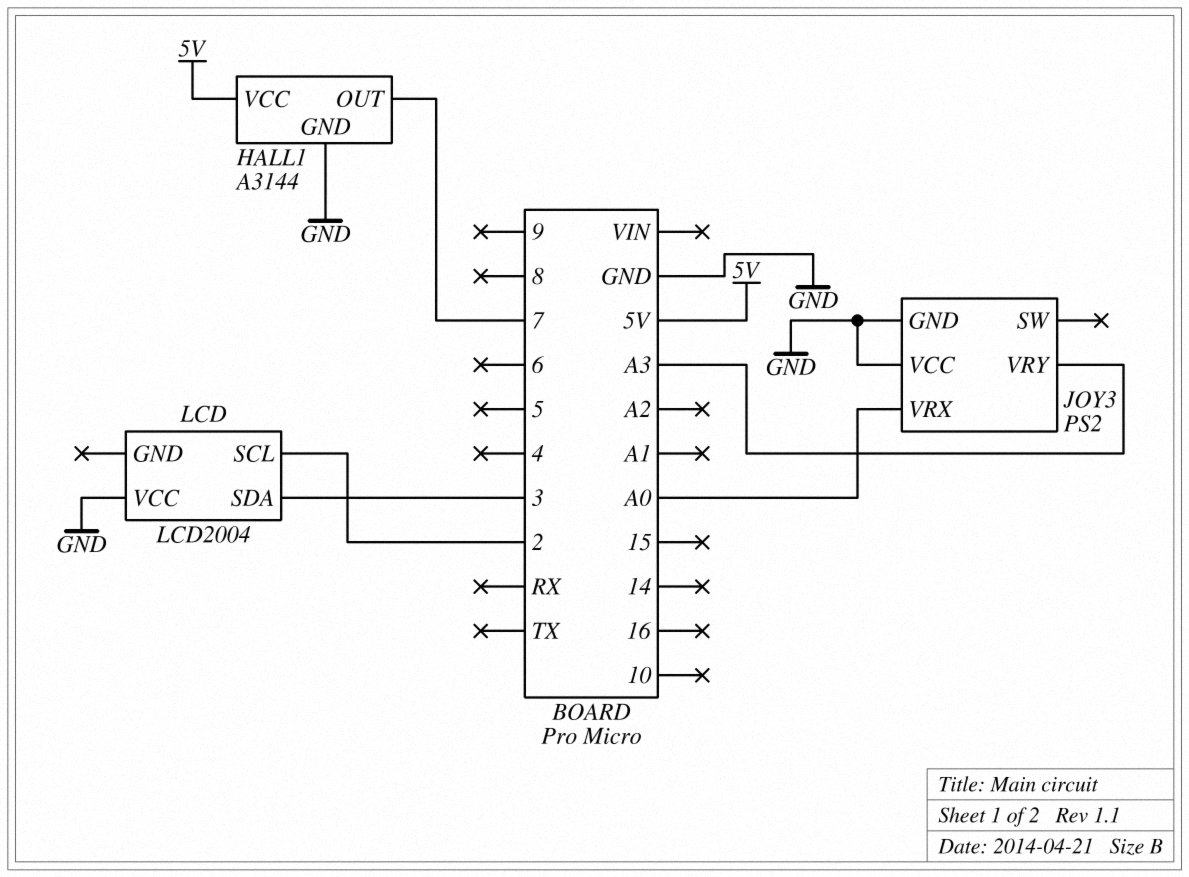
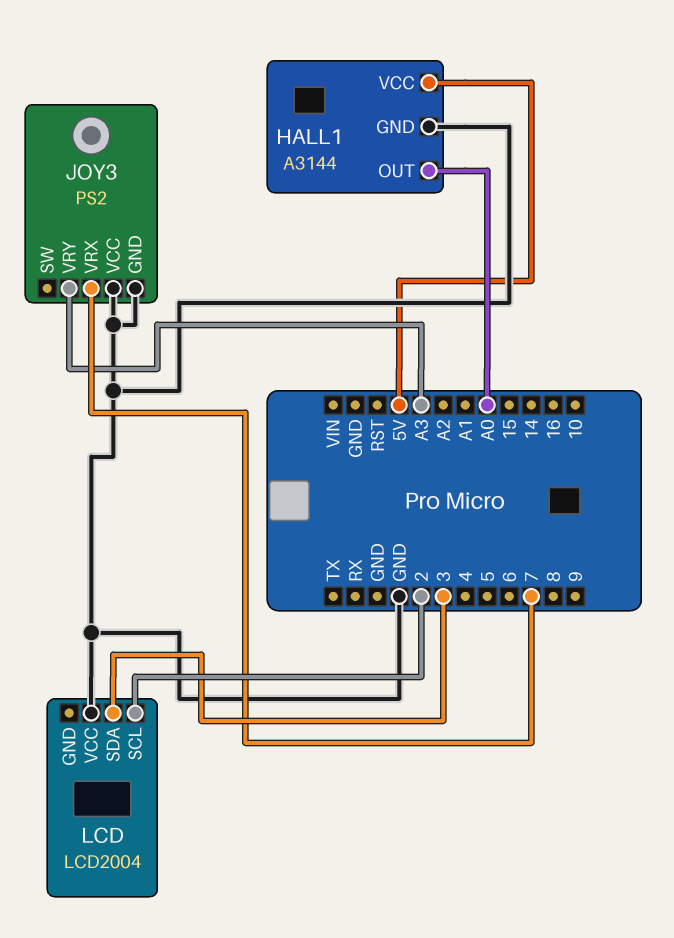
HALL1 pin OUT: 7 -> A0
JOY3 pin VRX: A0 -> 7

